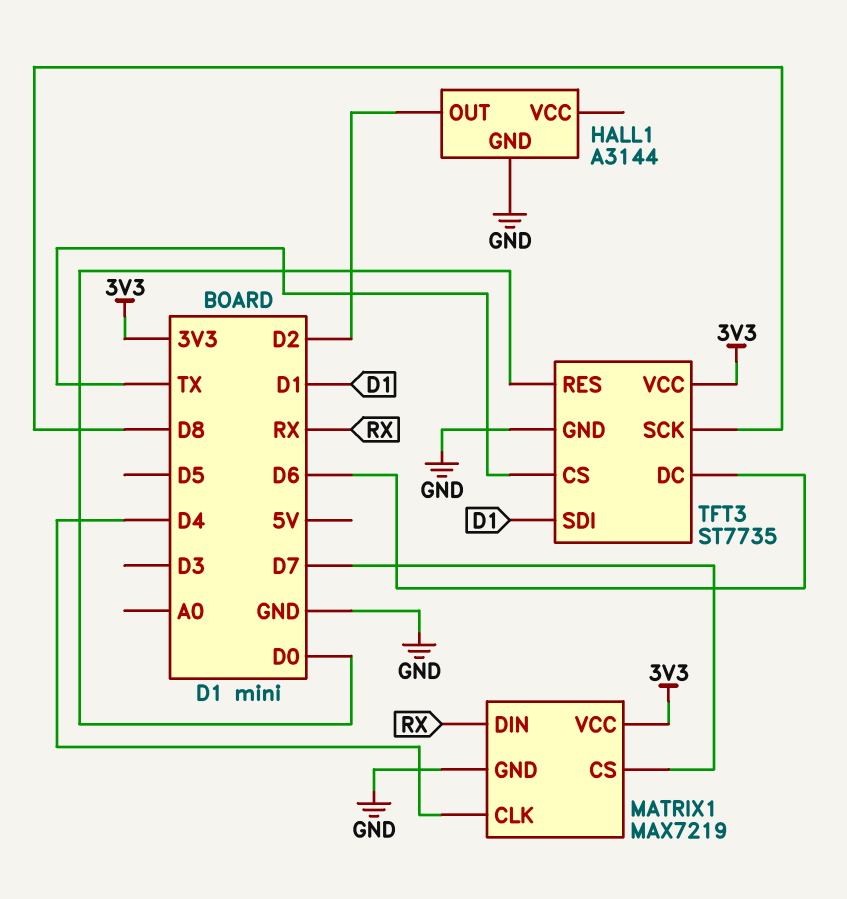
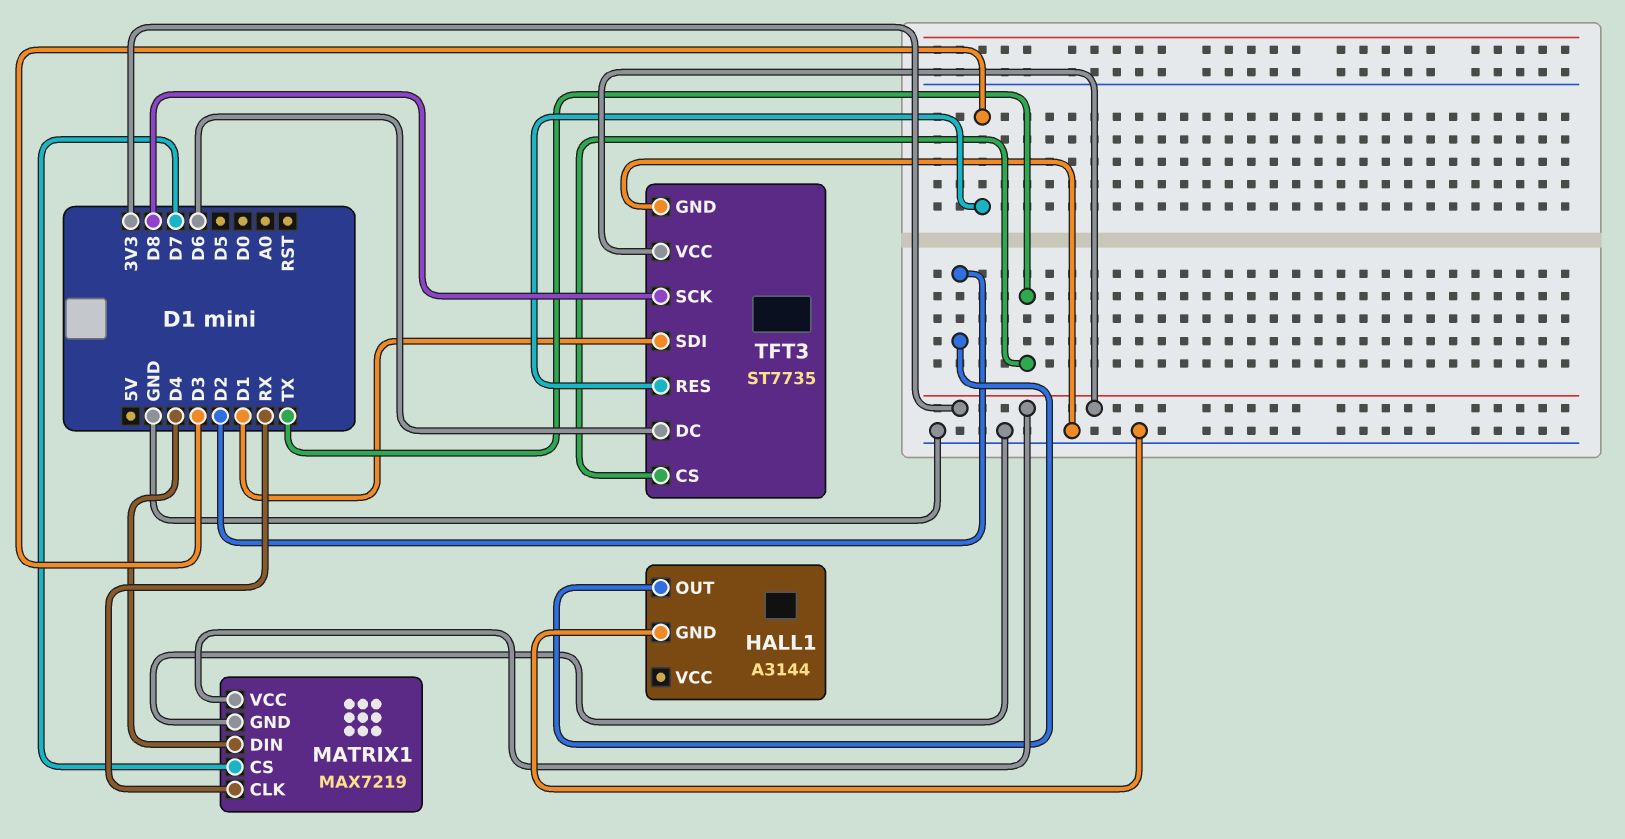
MATRIX1 pin CLK: D4 -> RX
MATRIX1 pin DIN: RX -> D4
TFT3 pin RES: D0 -> D3

